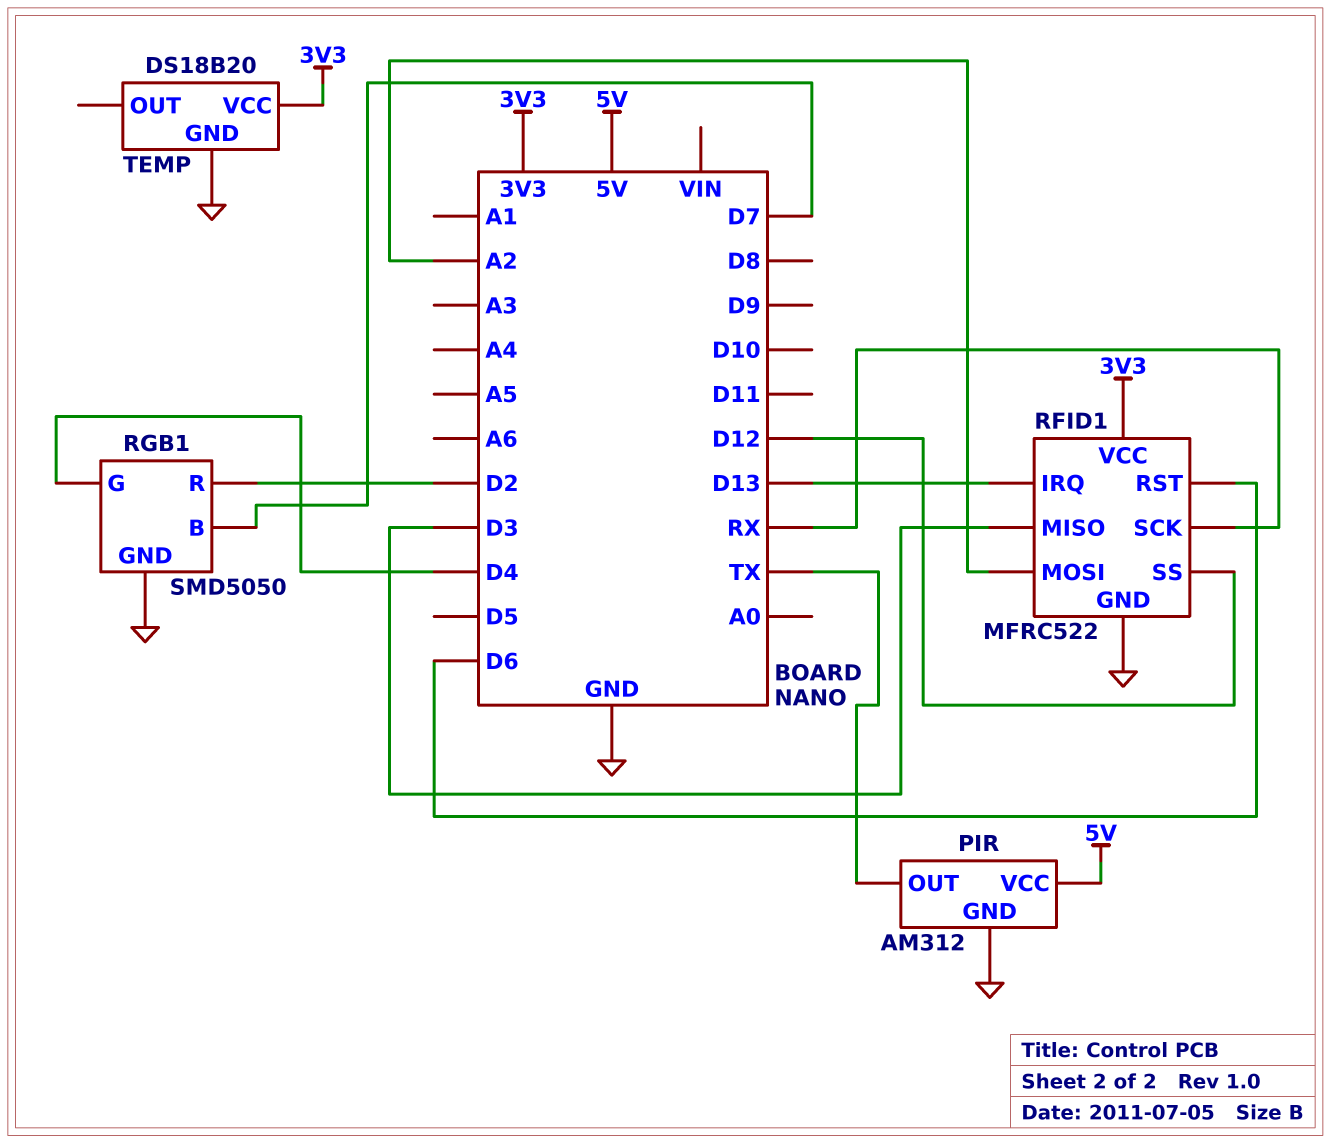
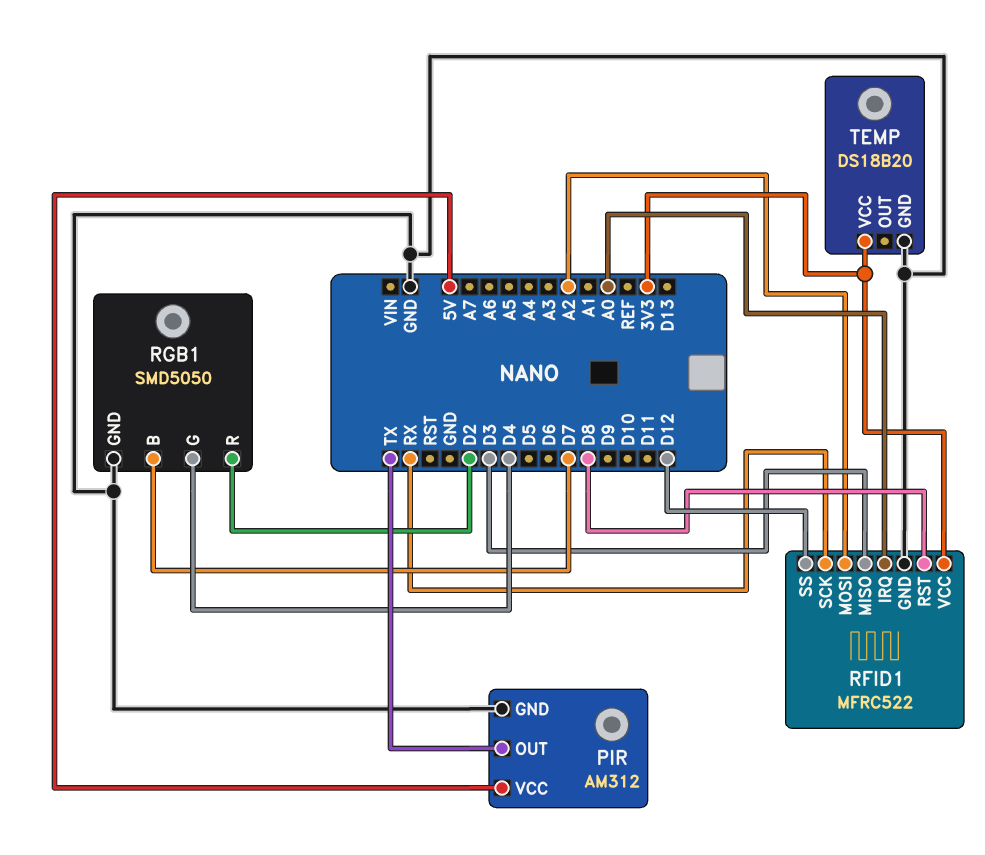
RFID1 pin IRQ: D13 -> A0
RFID1 pin RST: D6 -> D8

